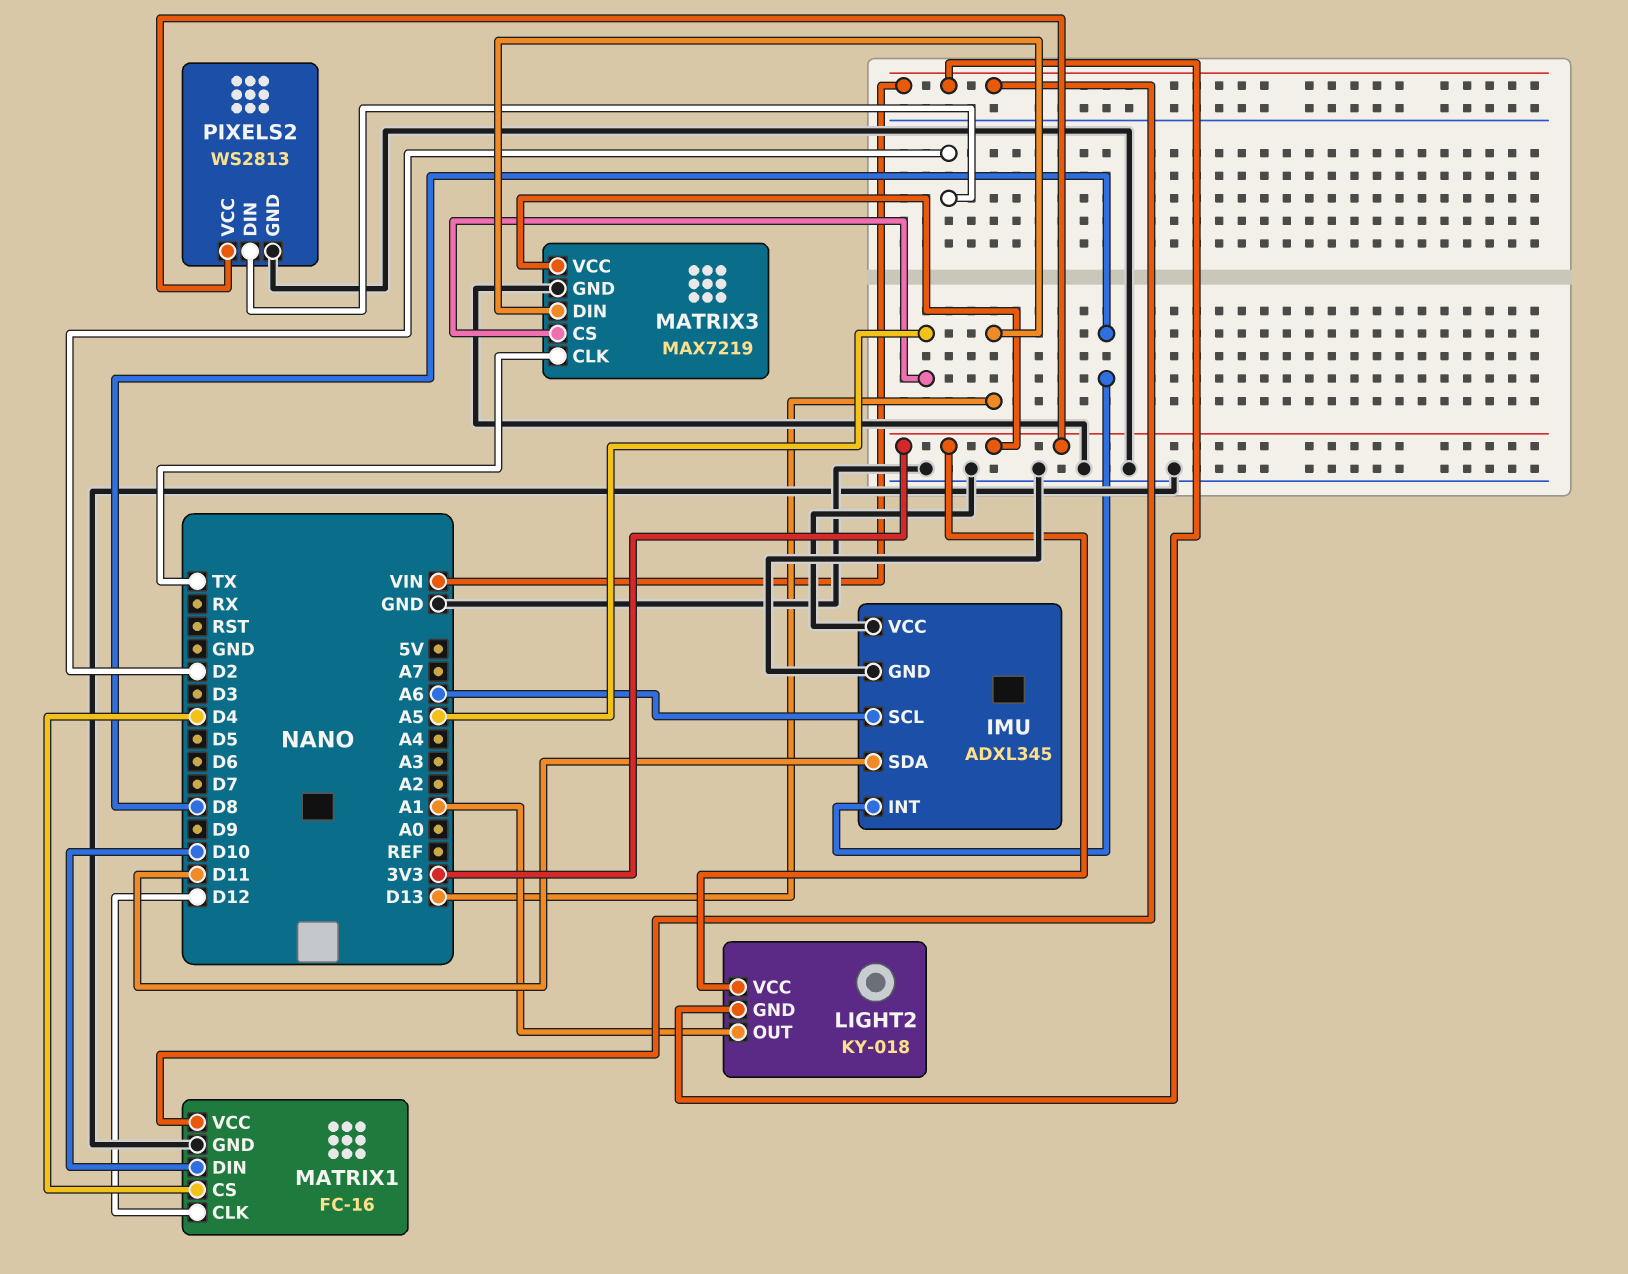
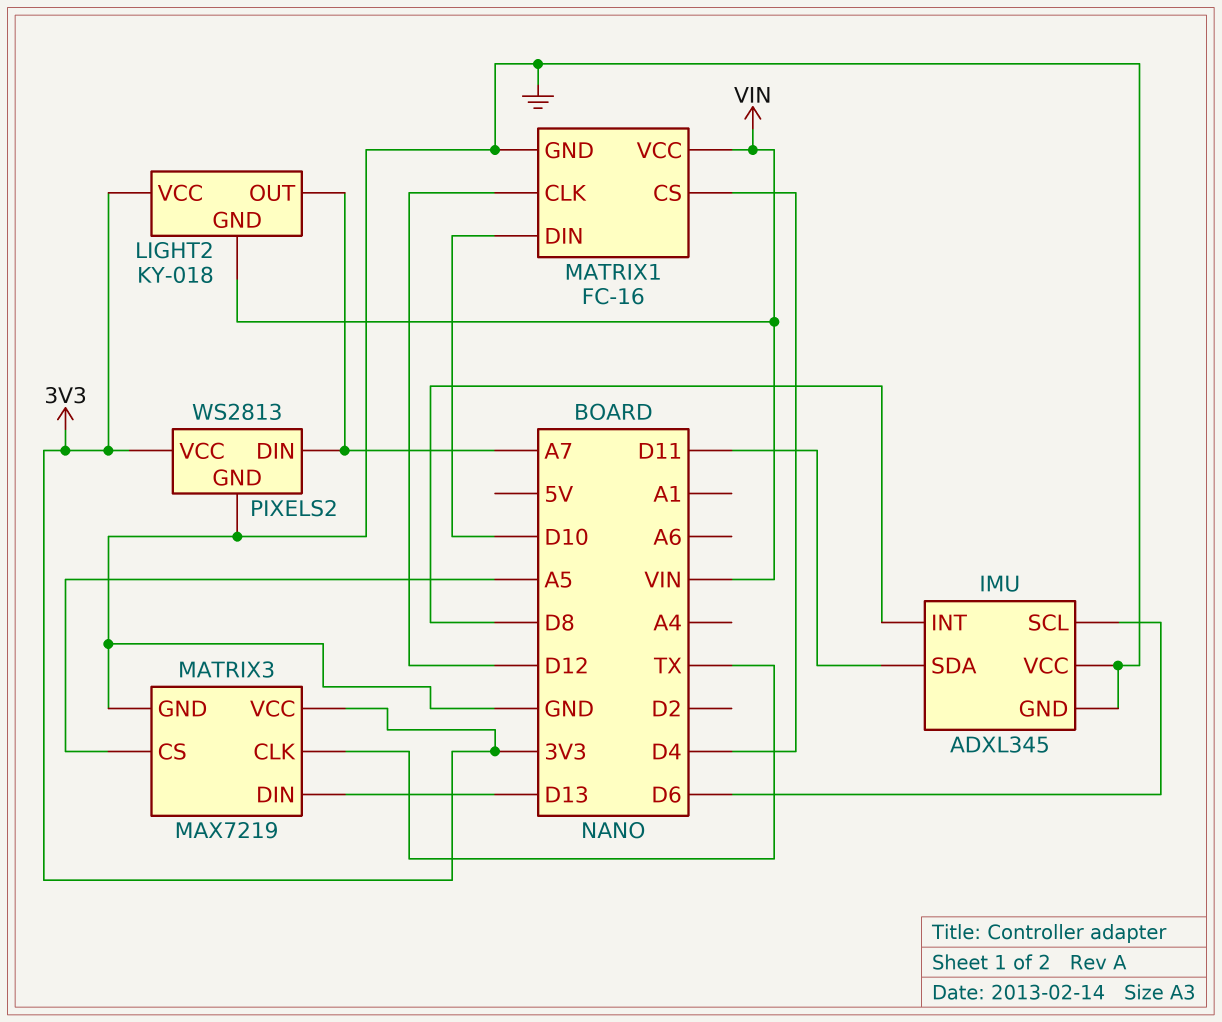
IMU pin SCL: A6 -> D6
LIGHT2 pin OUT: A1 -> A7
PIXELS2 pin DIN: D2 -> A7

